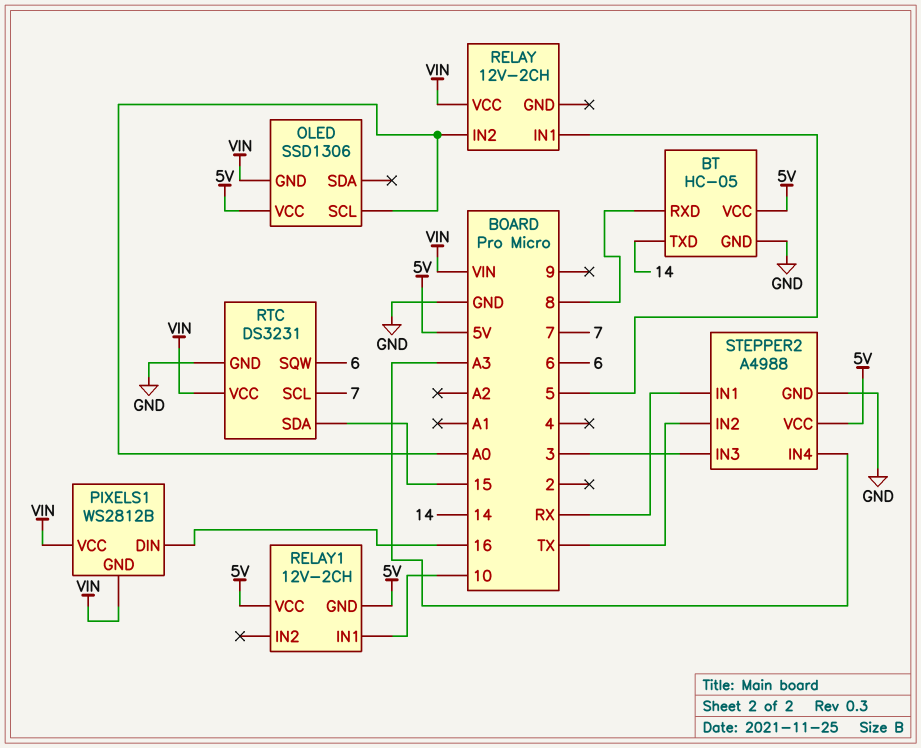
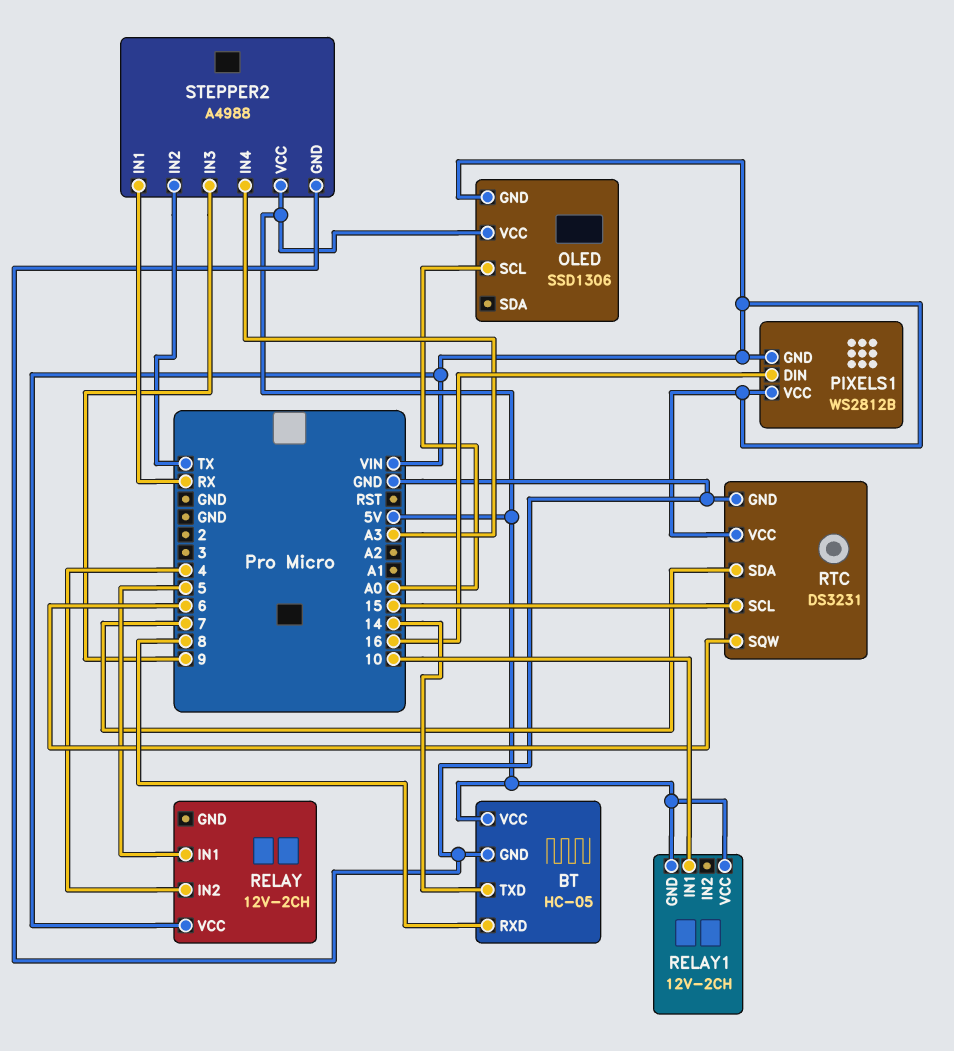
RELAY pin IN2: A0 -> 4
RTC pin SCL: 7 -> 15
RTC pin SDA: 15 -> 7
STEPPER2 pin IN3: 3 -> 9

